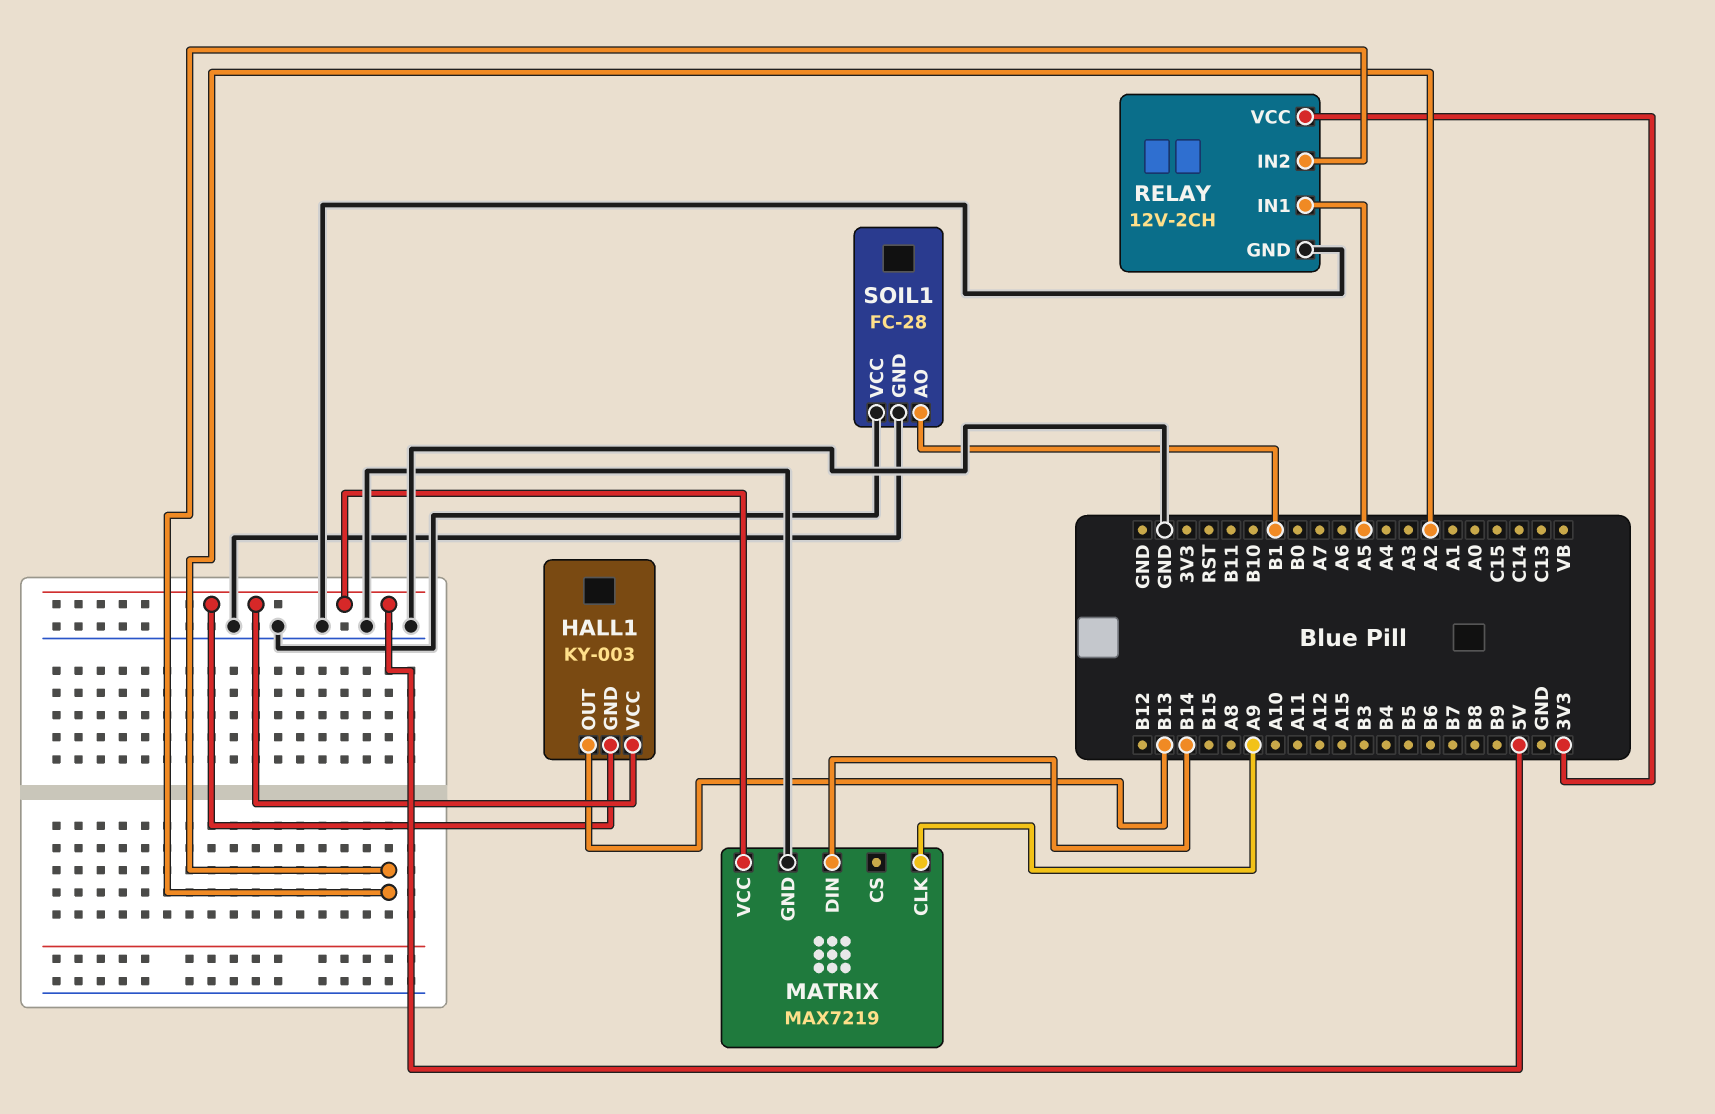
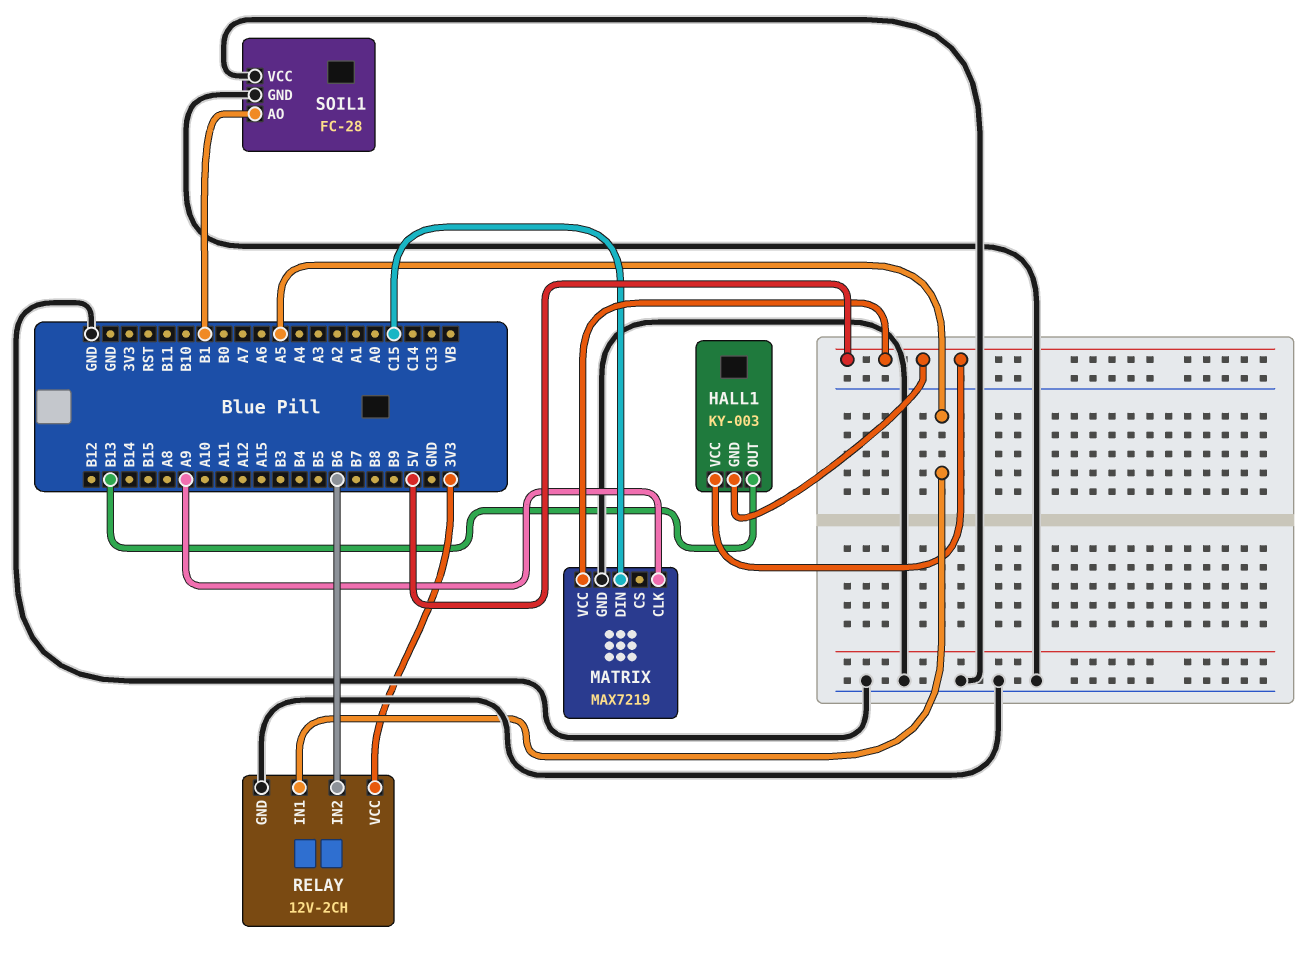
MATRIX pin DIN: B14 -> C15
RELAY pin IN2: A2 -> B6

